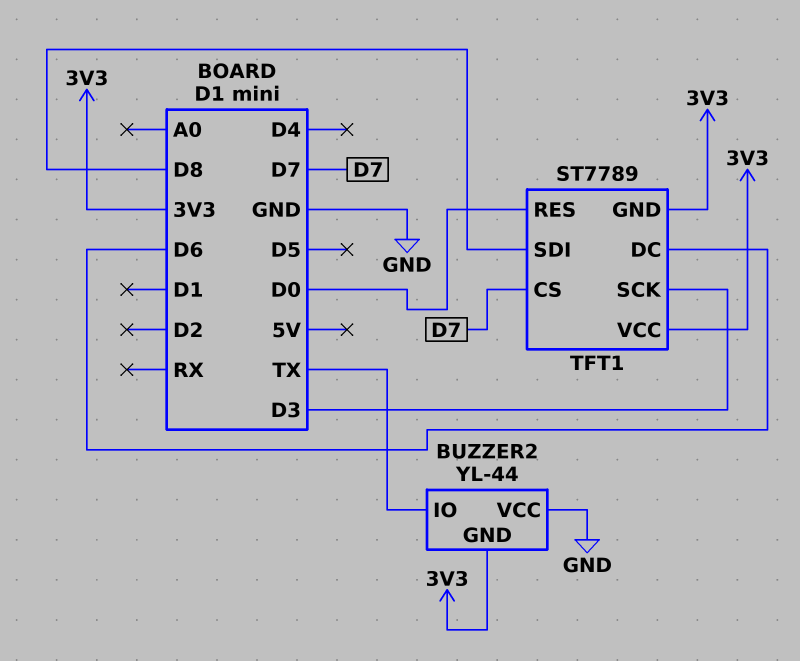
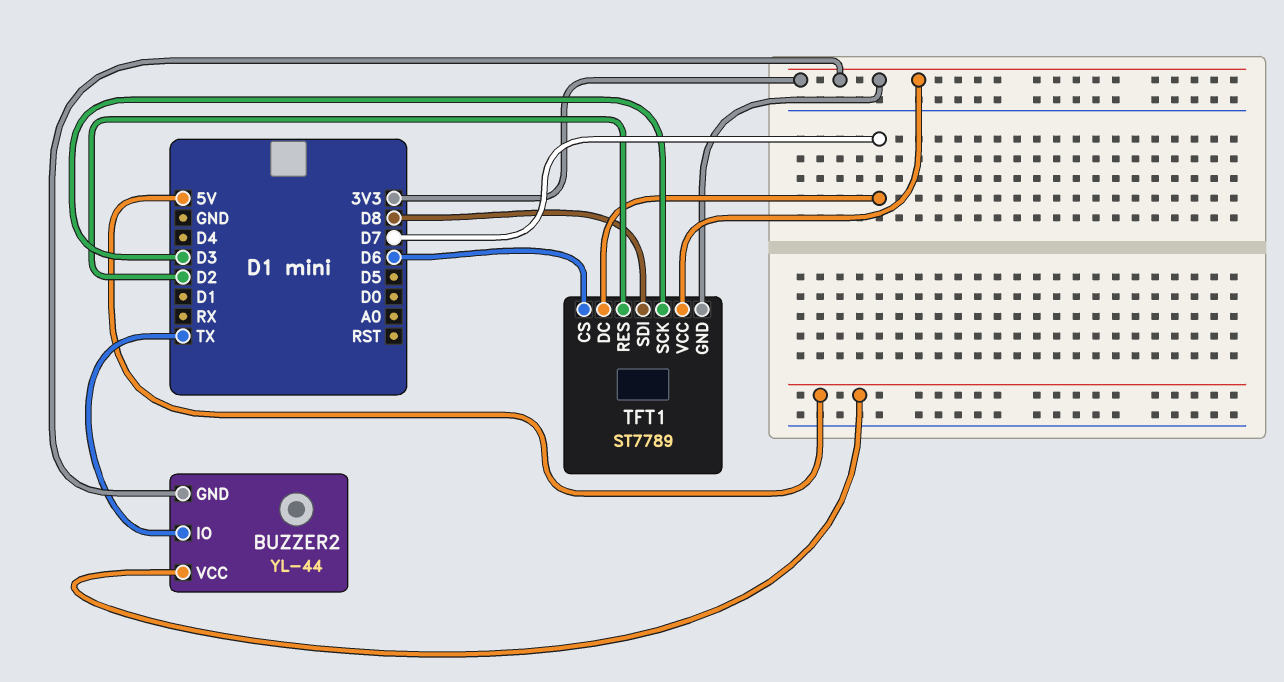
BUZZER2 pin VCC: GND -> 5V
TFT1 pin CS: D7 -> D6
TFT1 pin DC: D6 -> D7
TFT1 pin RES: D0 -> D2

